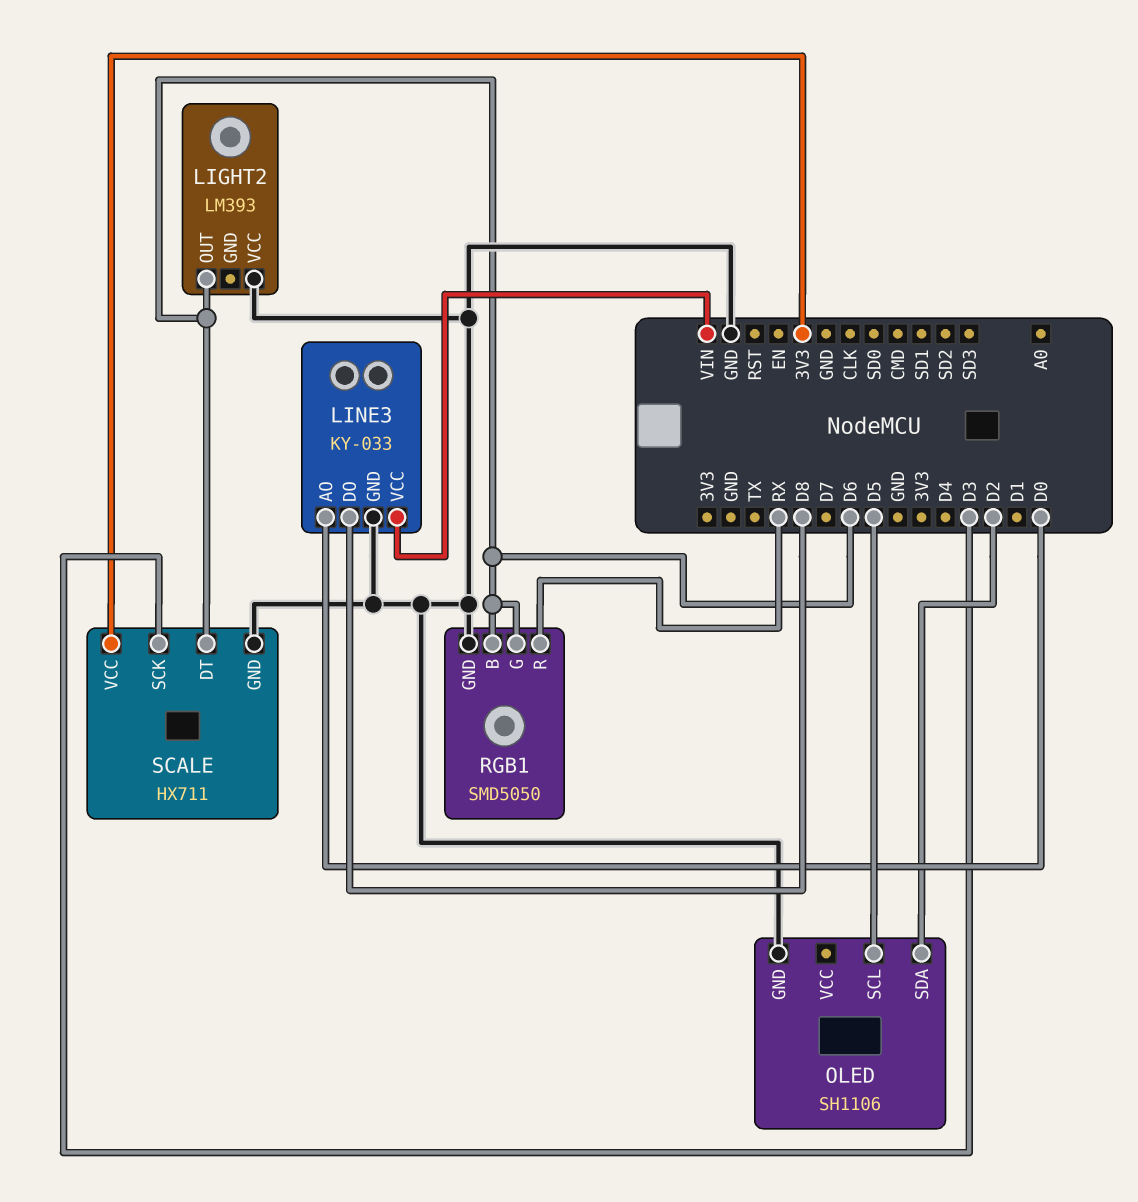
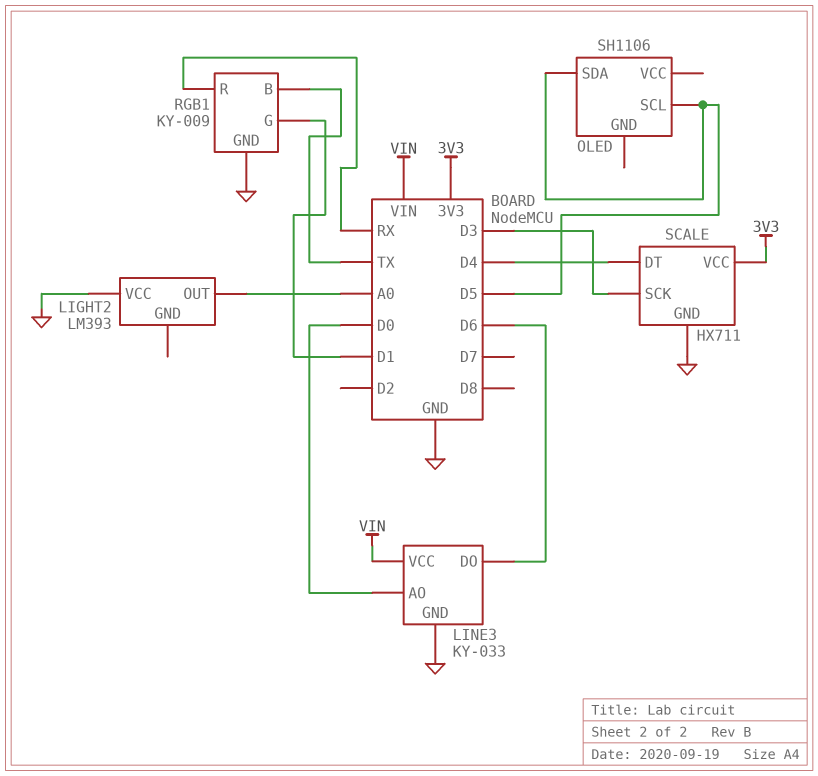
LIGHT2 pin OUT: D6 -> A0
LINE3 pin DO: D8 -> D6
OLED pin GND: GND -> none
OLED pin SDA: D2 -> D5
RGB1: SMD5050 -> KY-009
RGB1 pin B: D6 -> TX
RGB1 pin G: D6 -> D1
SCALE pin DT: D6 -> D4

